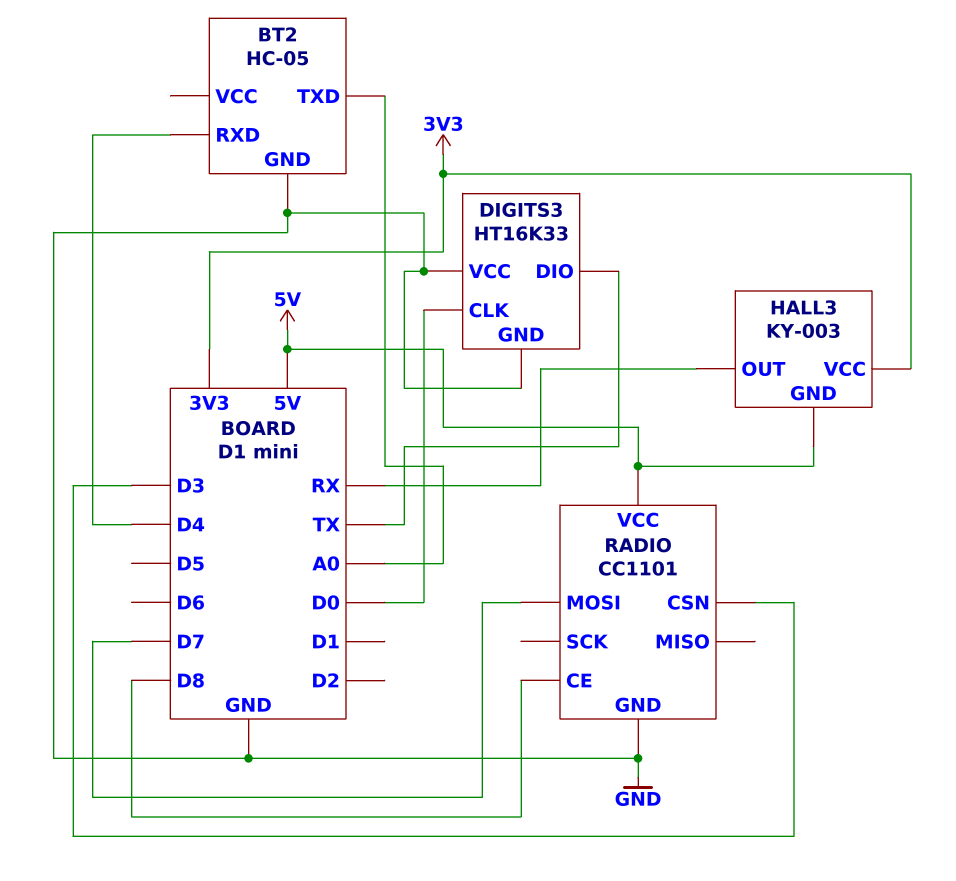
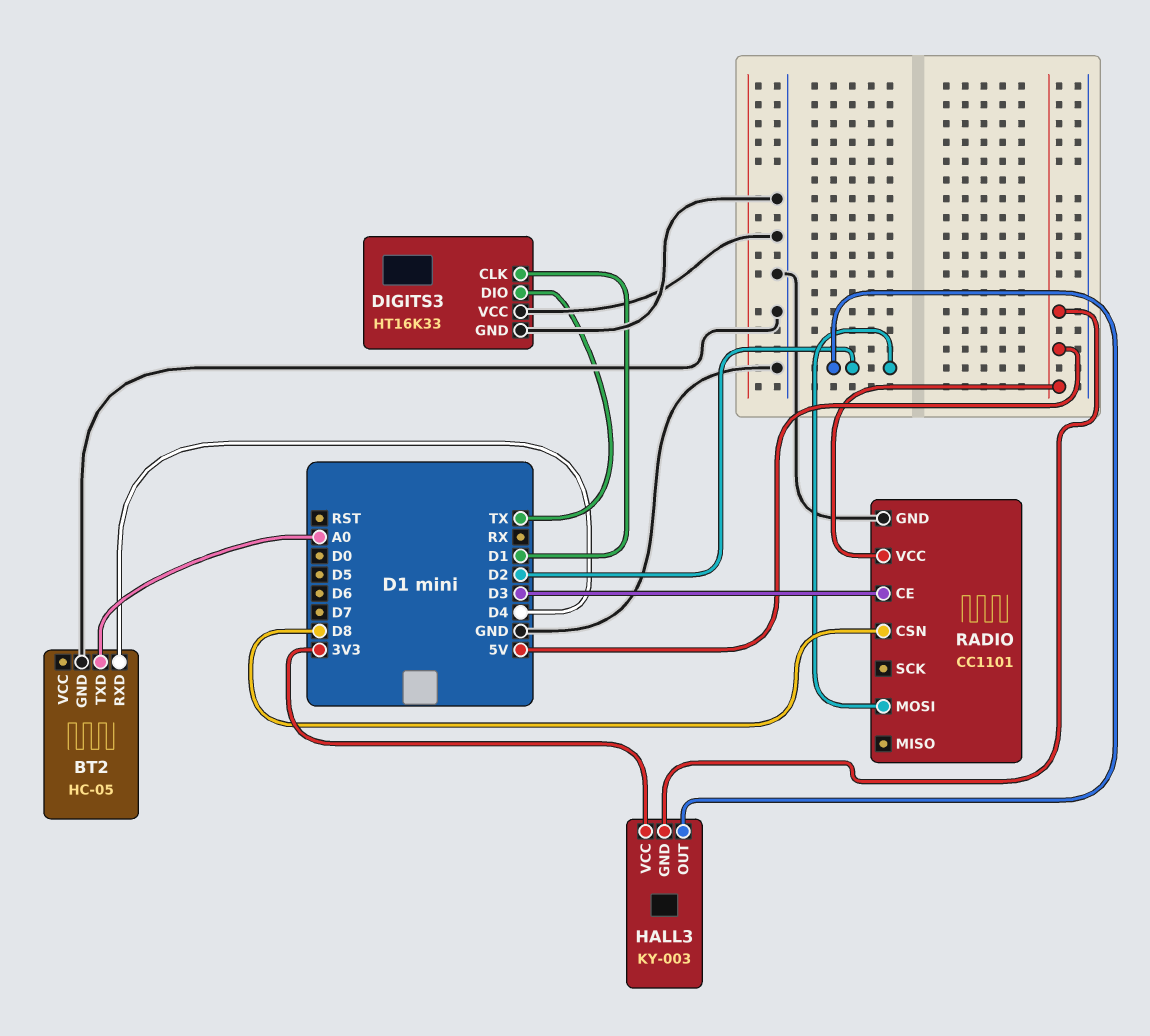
DIGITS3 pin CLK: D0 -> D1
HALL3 pin OUT: RX -> D2
RADIO pin CE: D8 -> D3
RADIO pin CSN: D3 -> D8
RADIO pin MOSI: D7 -> D2

